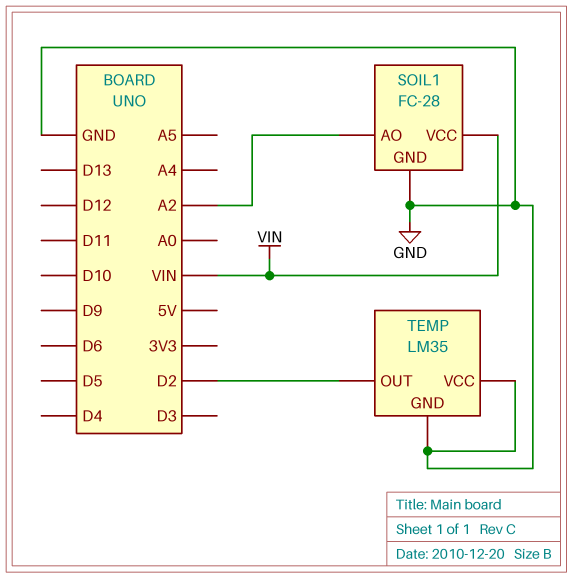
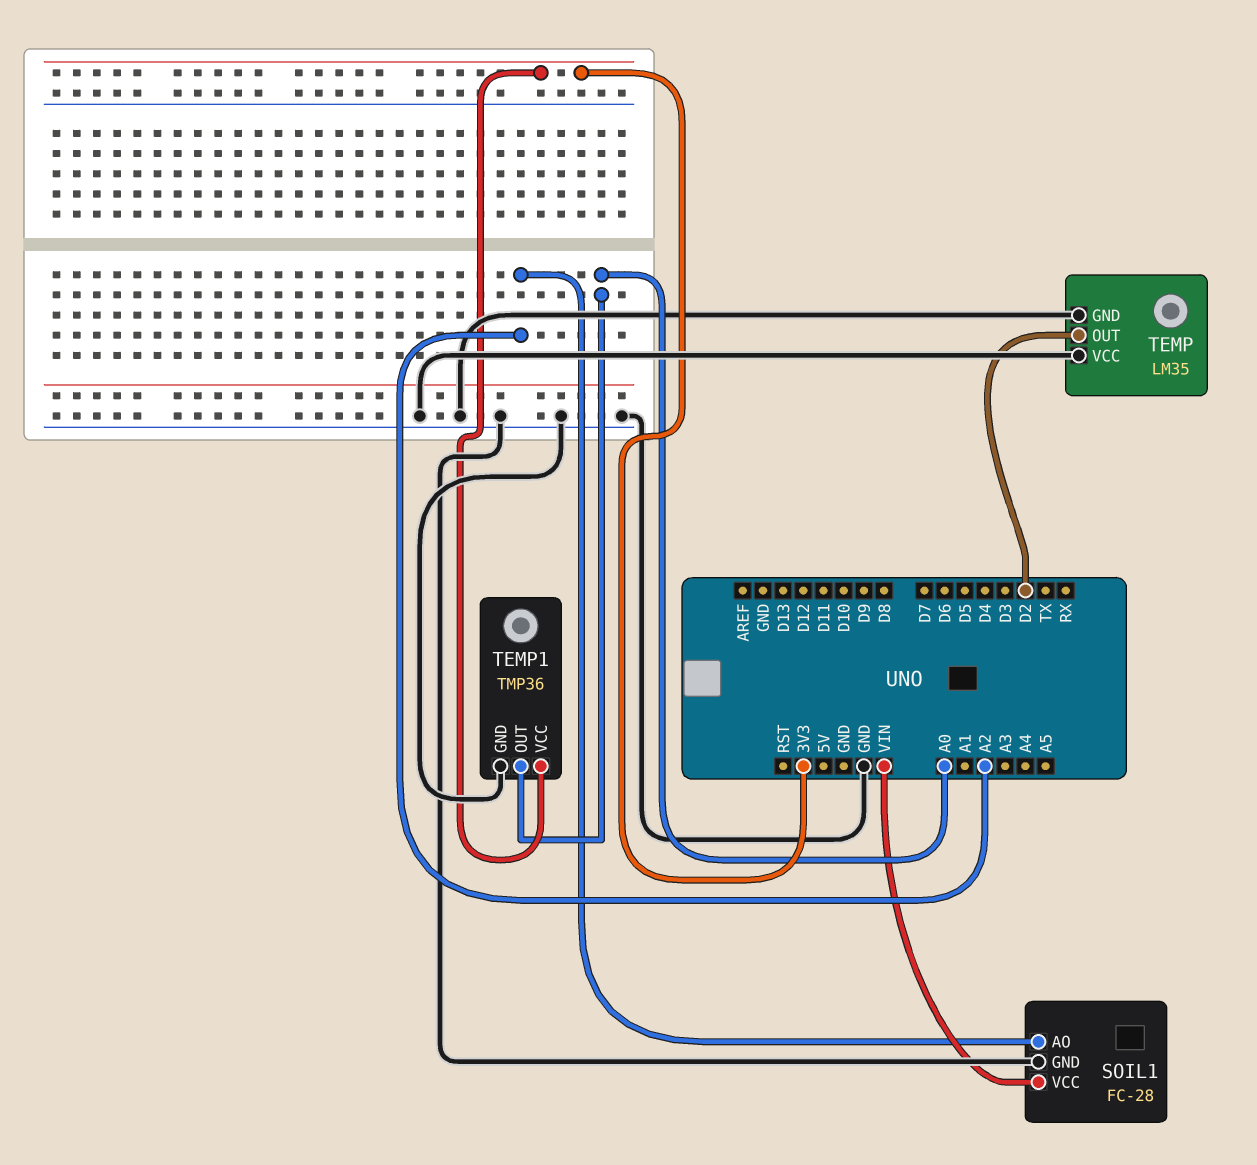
TEMP1: none -> TMP36
TEMP1 pin GND: none -> GND
TEMP1 pin OUT: none -> A0
TEMP1 pin VCC: none -> 3V3

